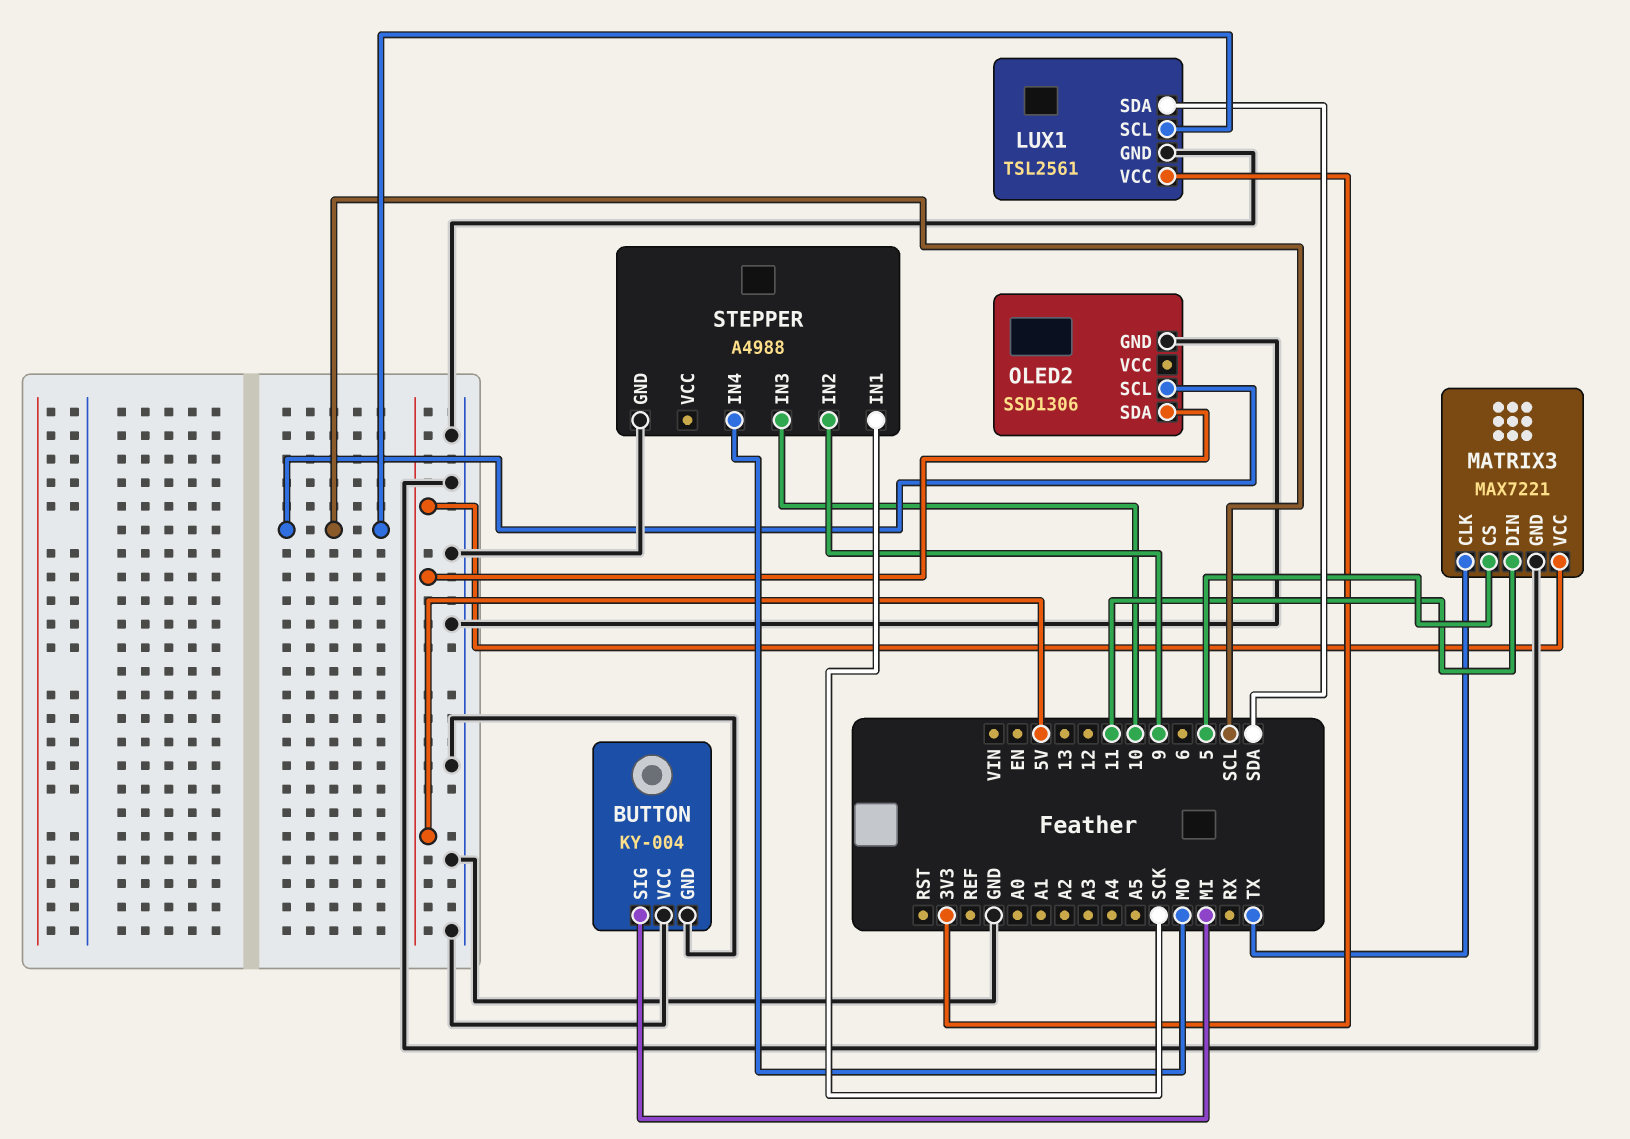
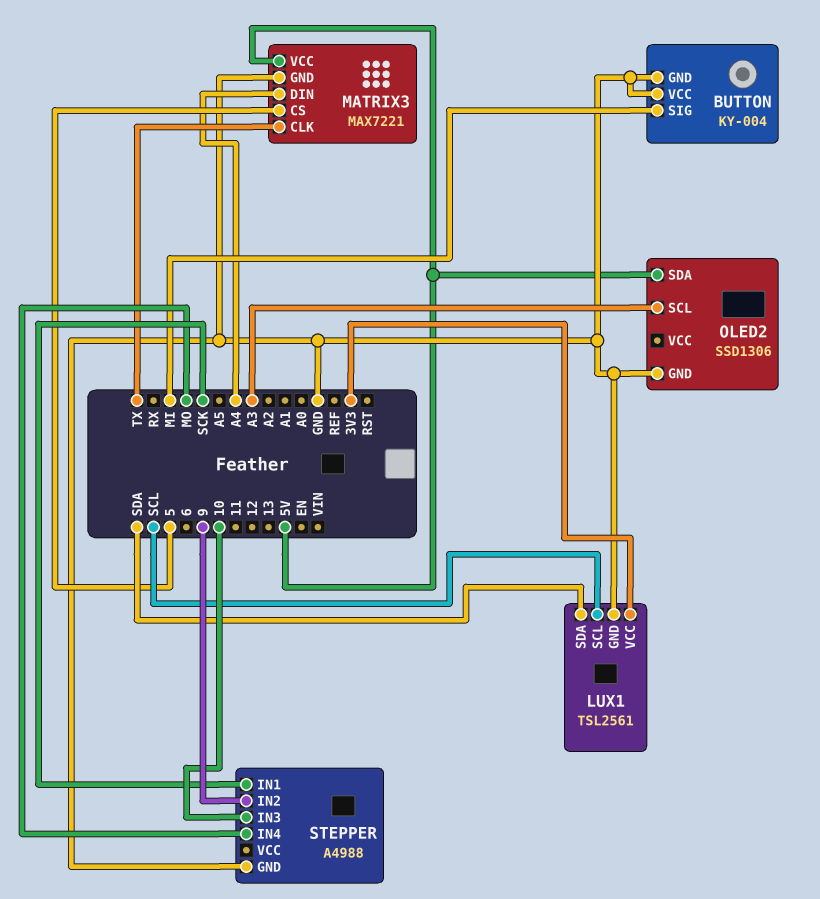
MATRIX3 pin DIN: 11 -> A4
OLED2 pin SCL: SCL -> A3

